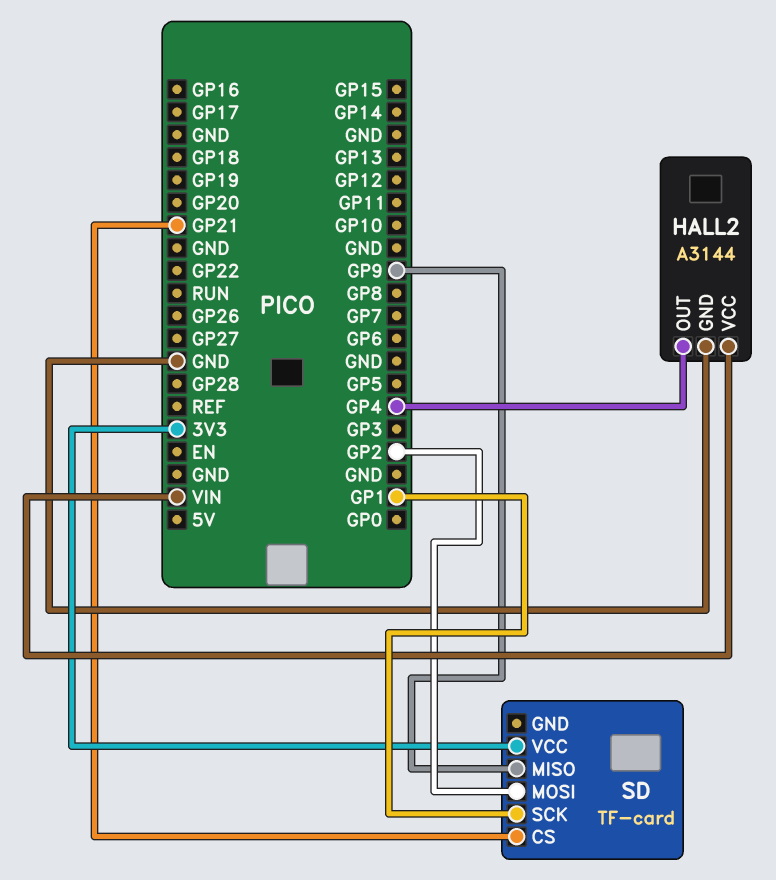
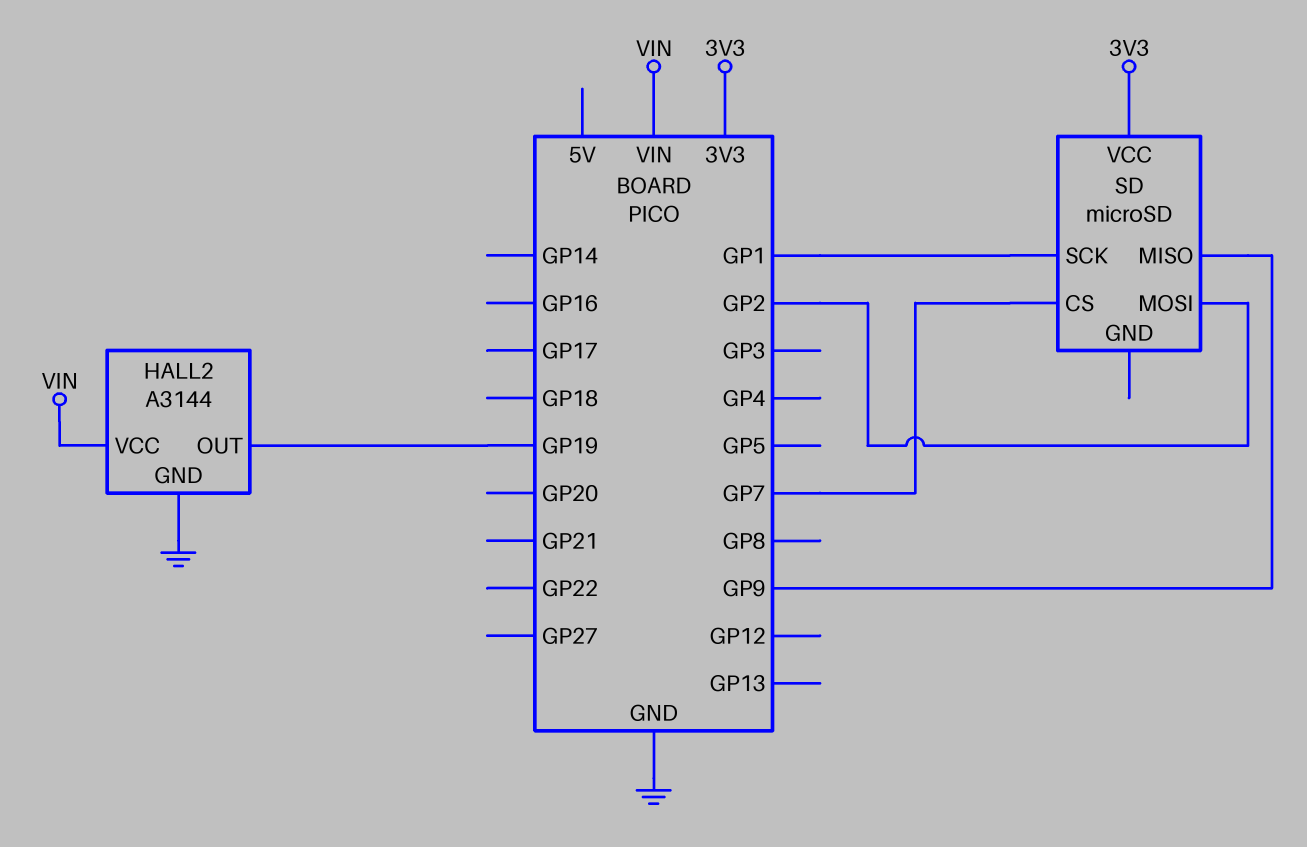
HALL2 pin OUT: GP4 -> GP19
SD: TF-card -> microSD
SD pin CS: GP21 -> GP7

